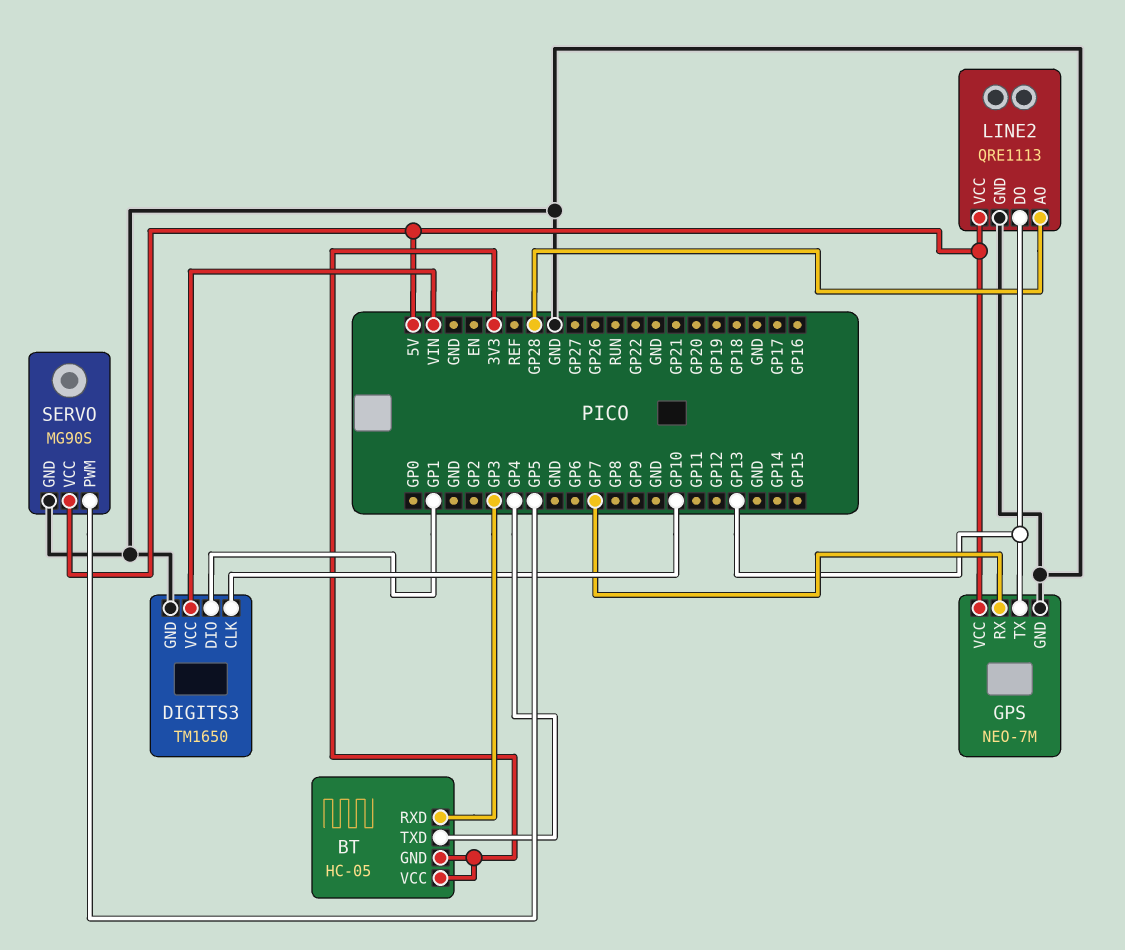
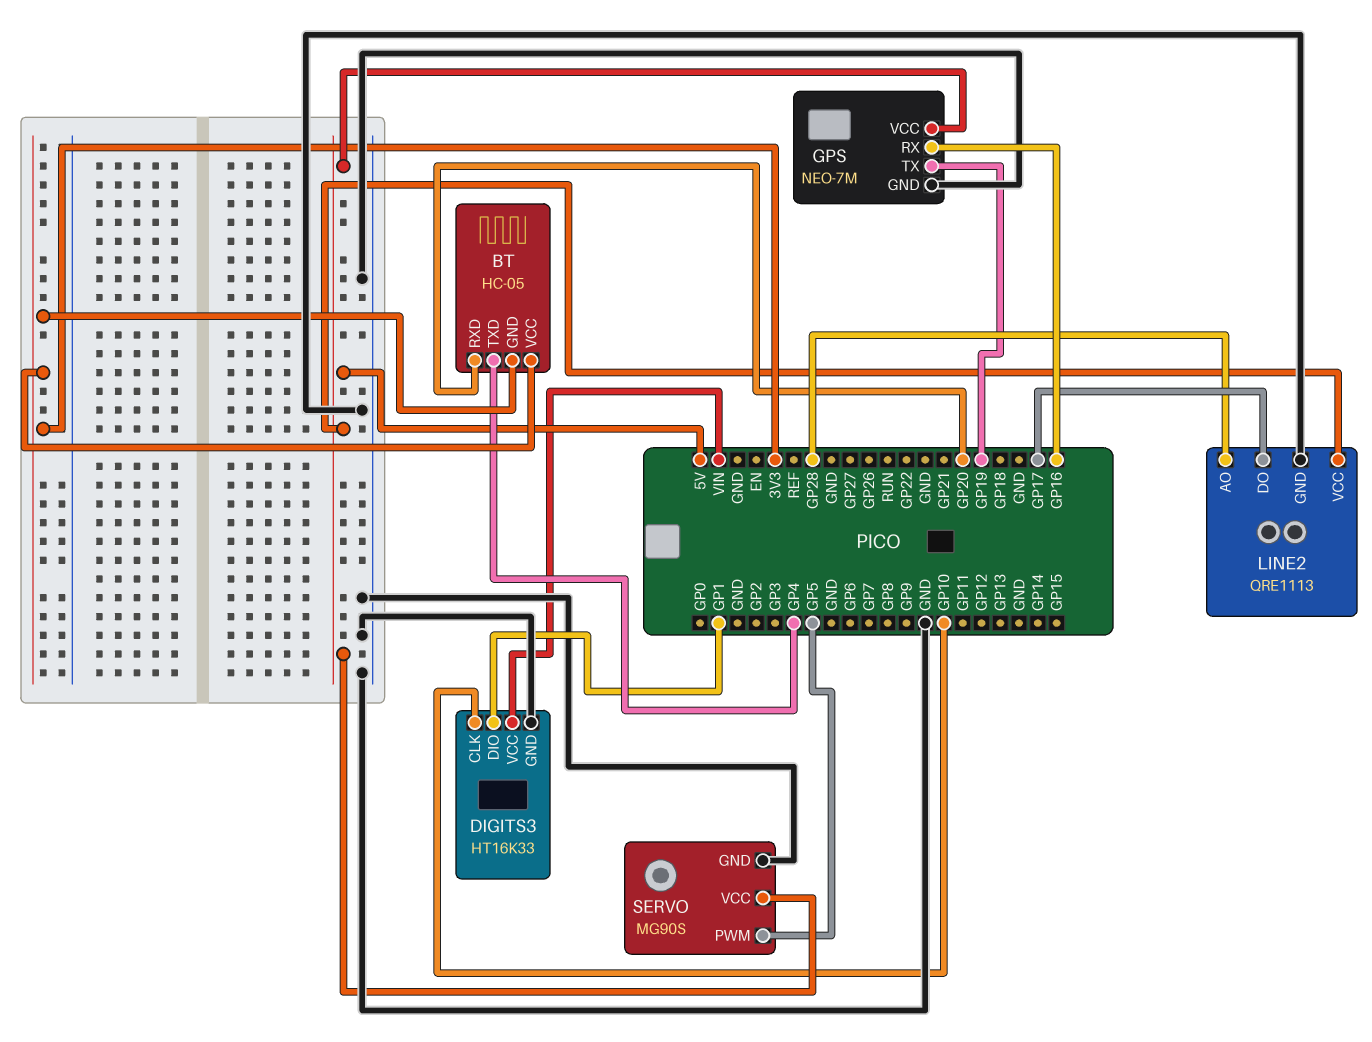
BT pin RXD: GP3 -> GP20
DIGITS3: TM1650 -> HT16K33
GPS pin RX: GP7 -> GP16
GPS pin TX: GP13 -> GP19
LINE2 pin DO: GP13 -> GP17

